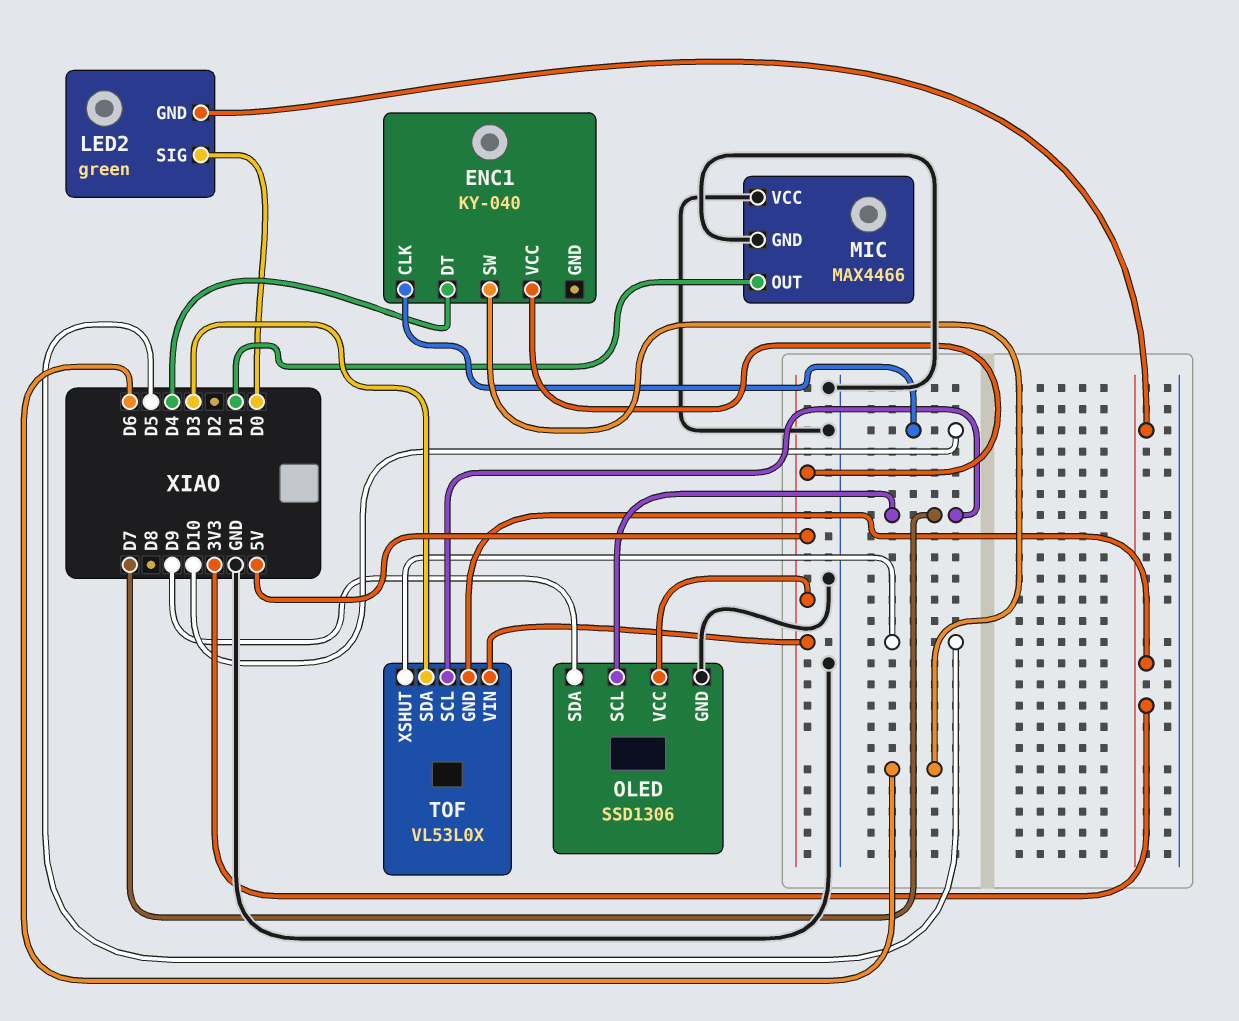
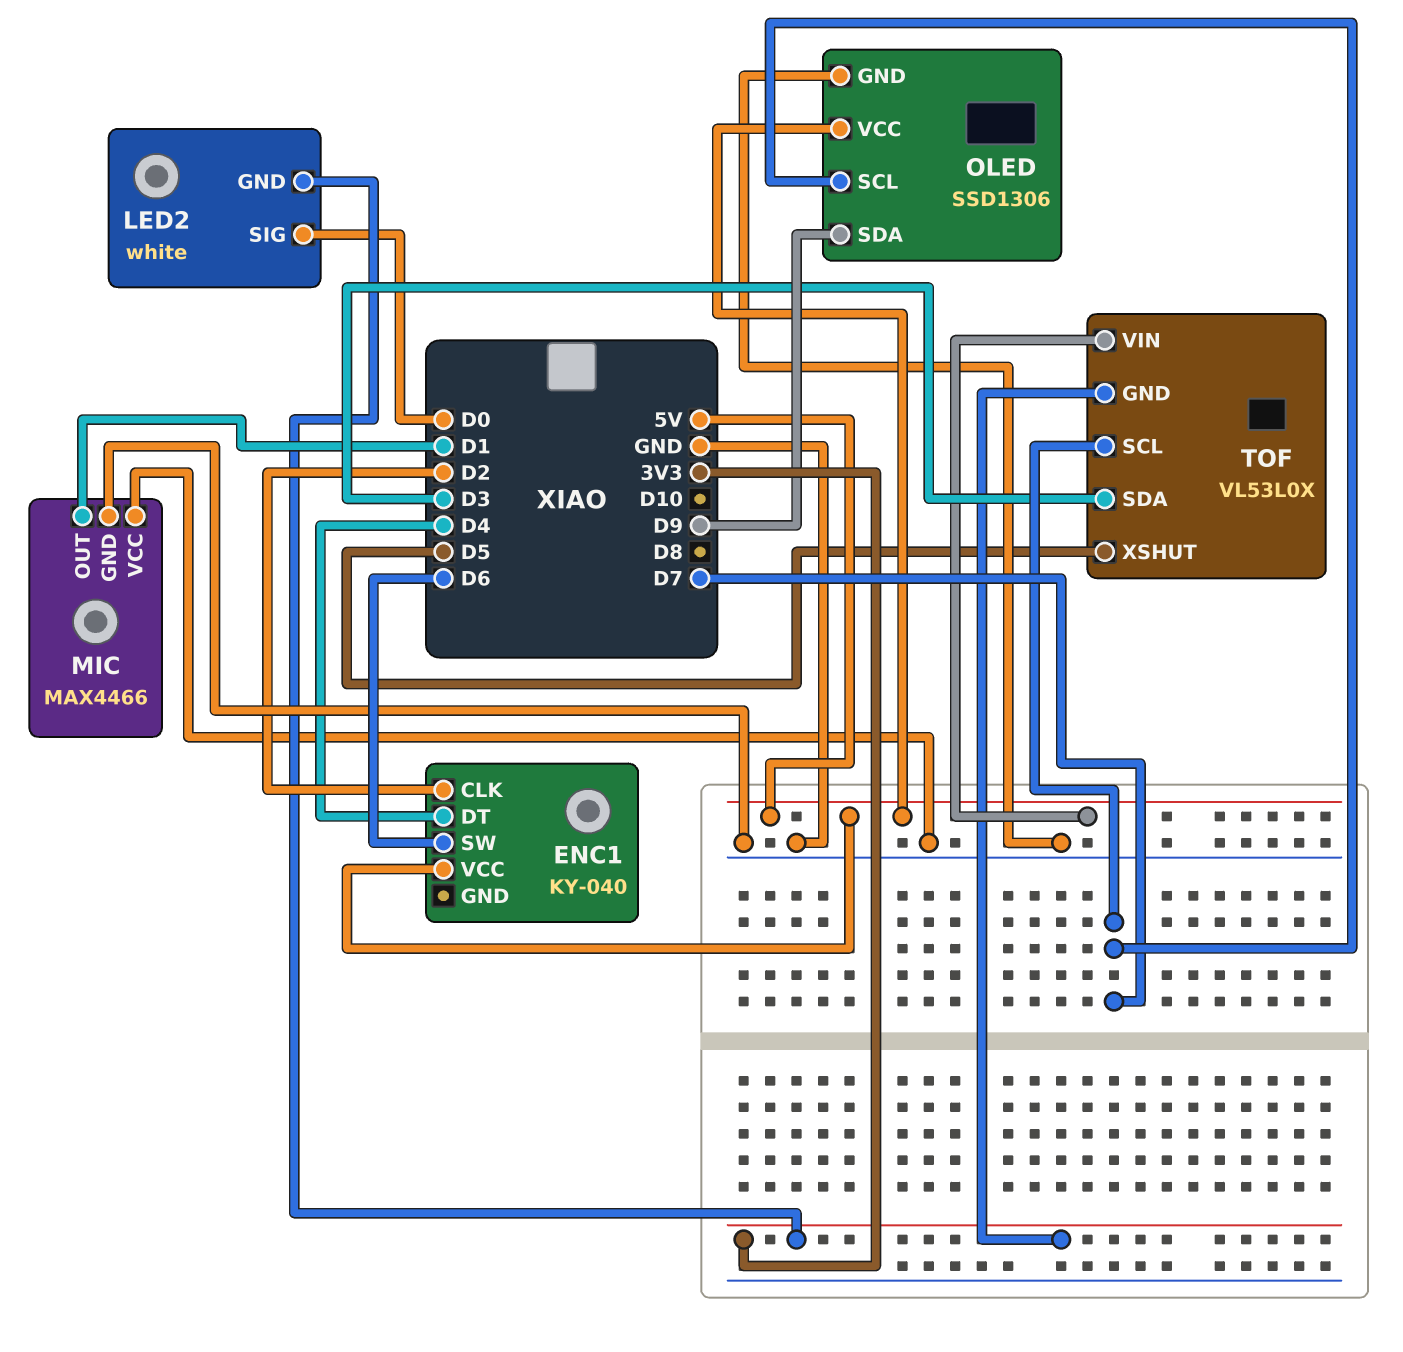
ENC1 pin CLK: D10 -> D2
LED2: green -> white

